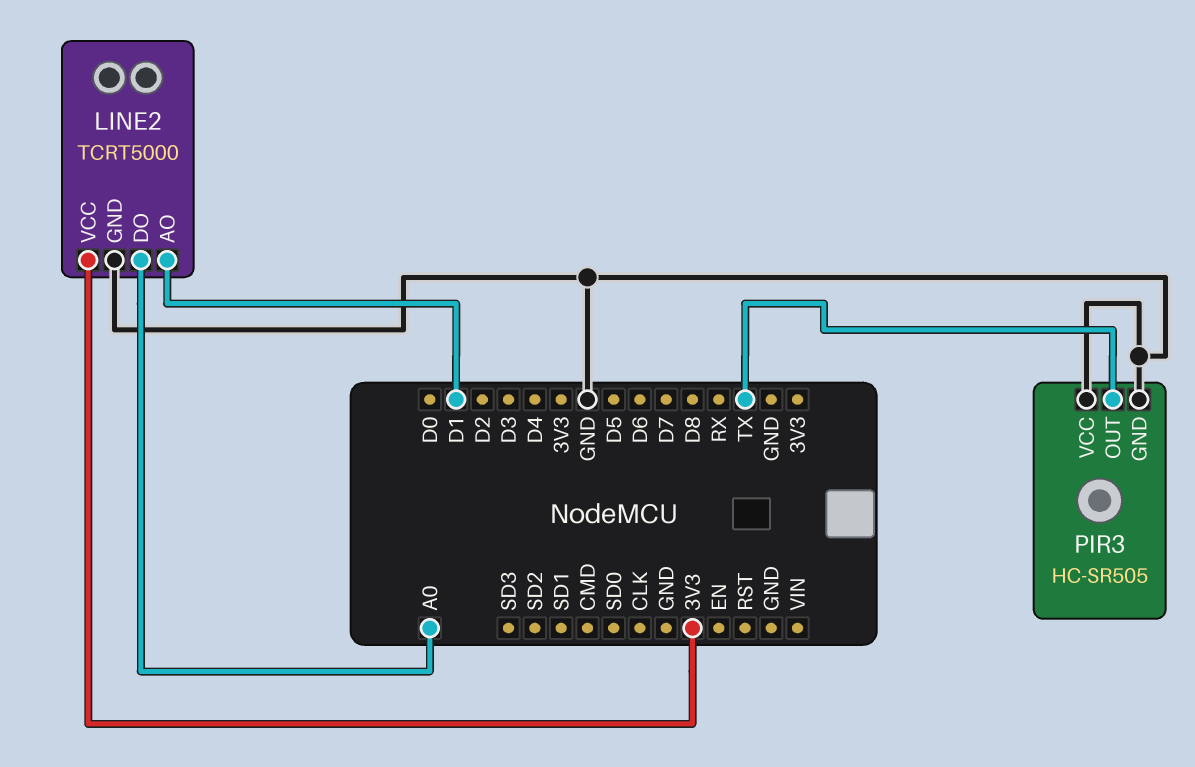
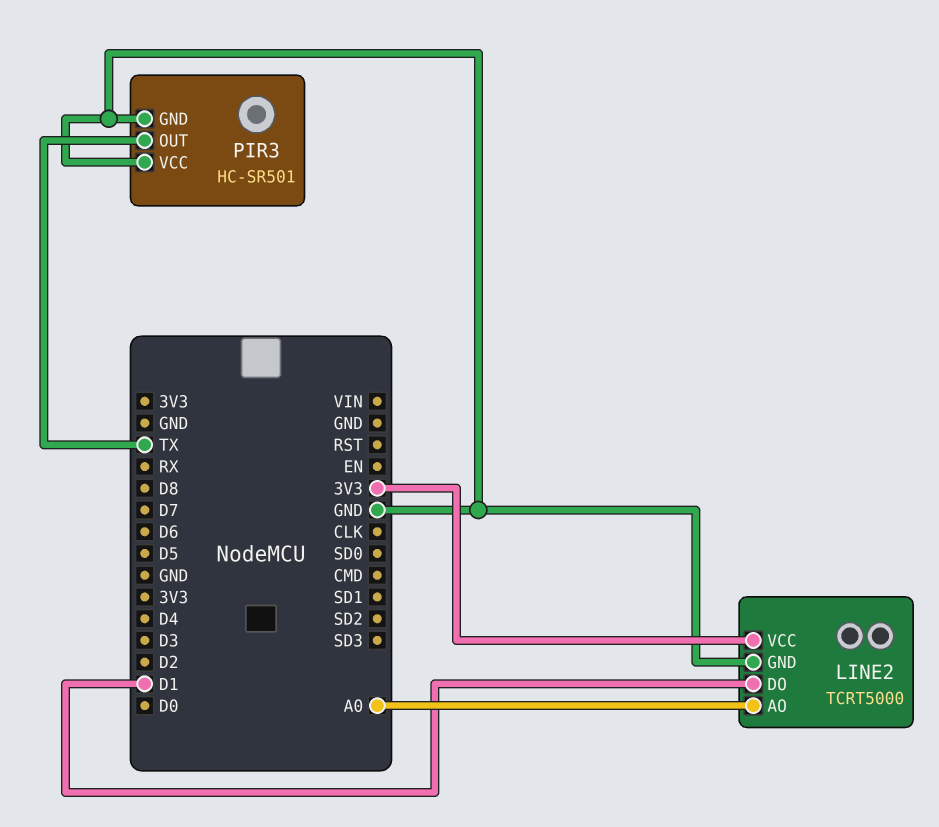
LINE2 pin AO: D1 -> A0
LINE2 pin DO: A0 -> D1
PIR3: HC-SR505 -> HC-SR501

